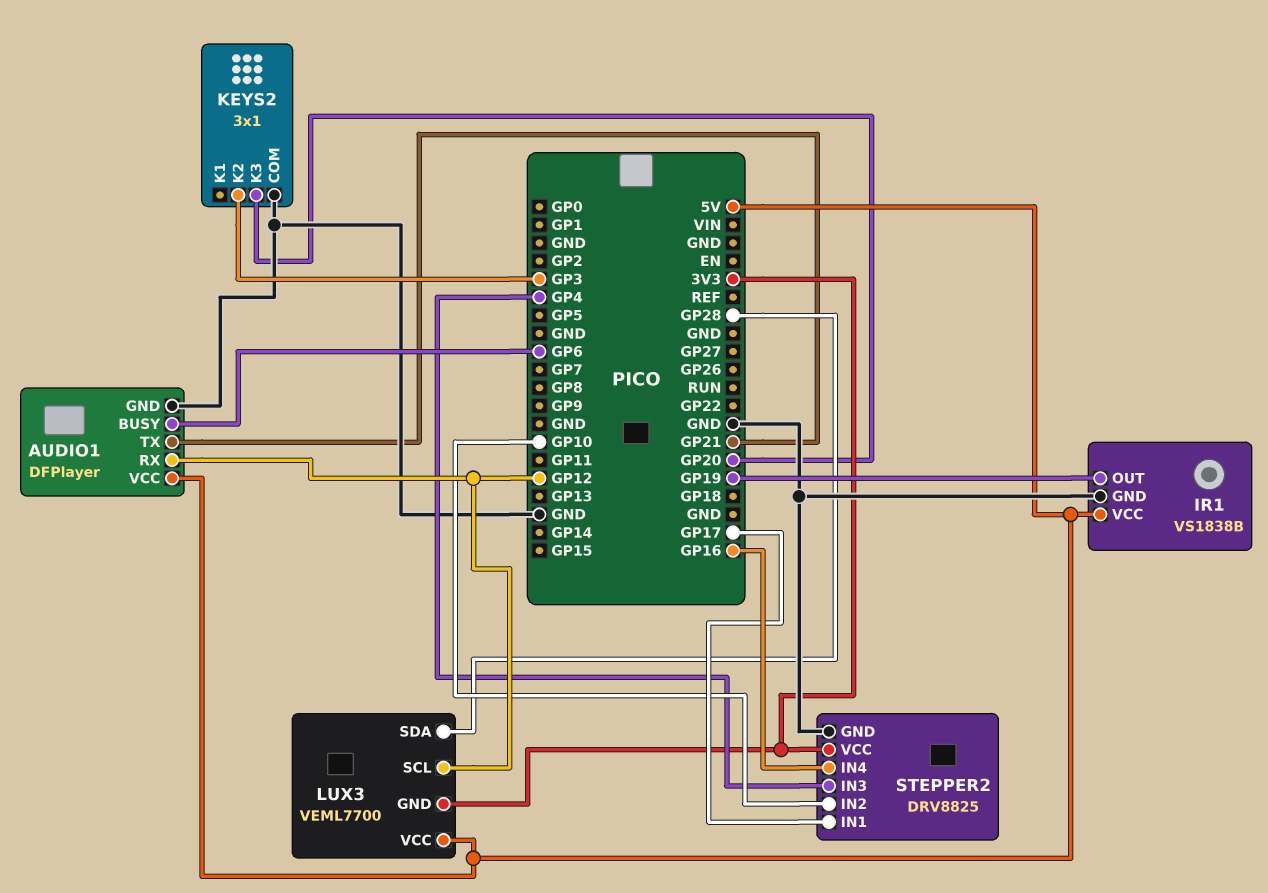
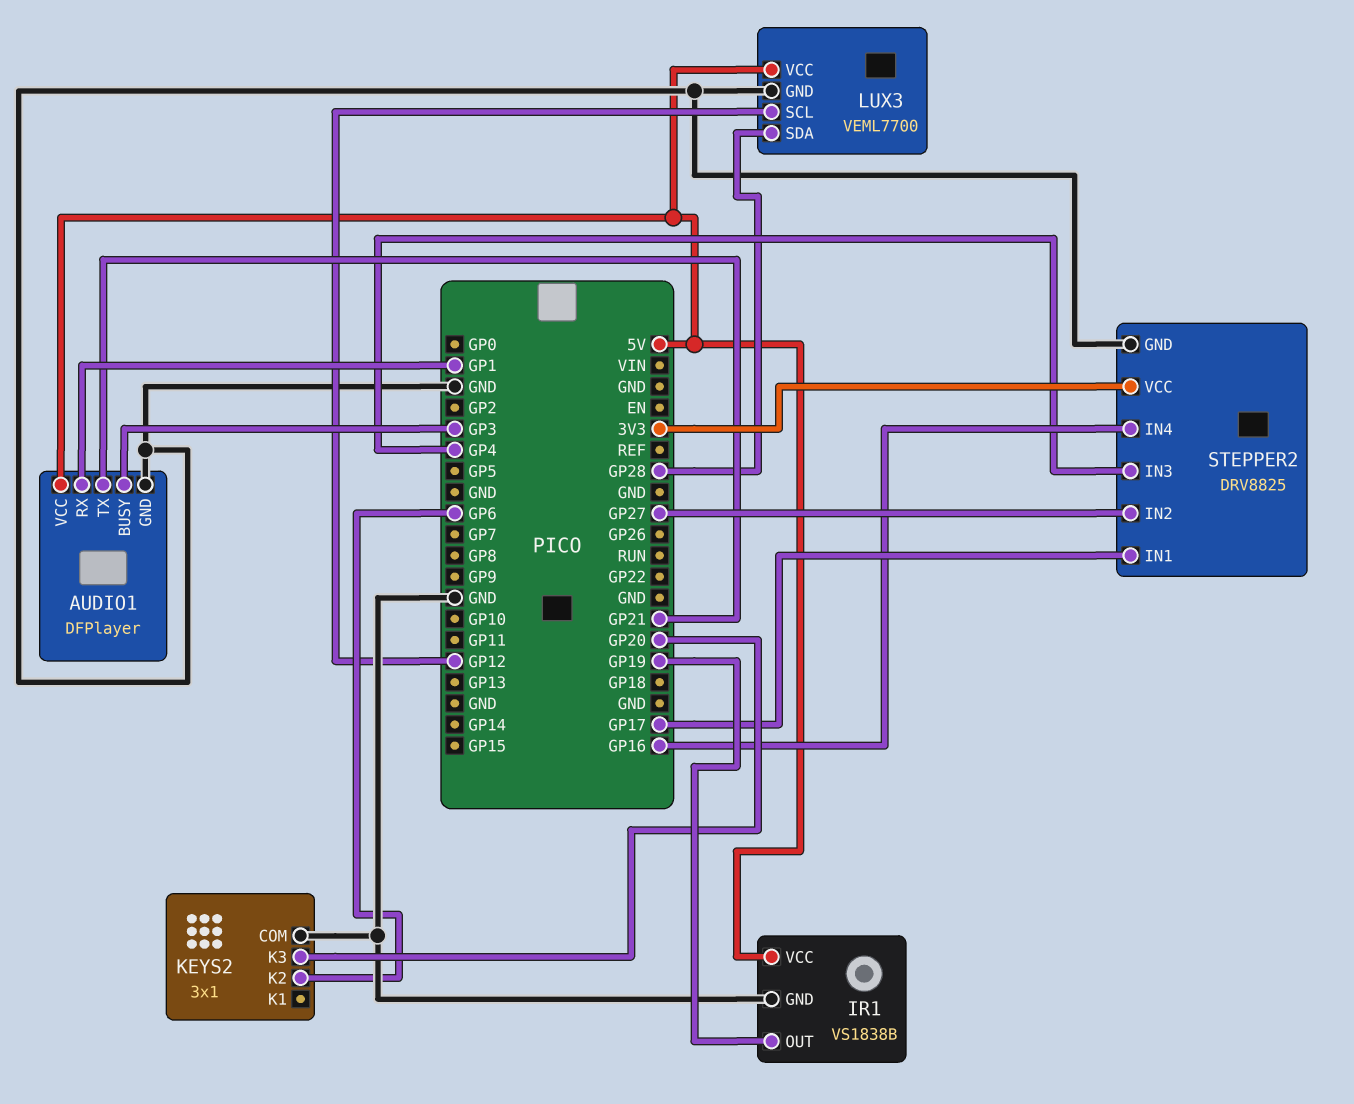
AUDIO1 pin BUSY: GP6 -> GP3
AUDIO1 pin RX: GP12 -> GP1
KEYS2 pin K2: GP3 -> GP6
LUX3 pin GND: 3V3 -> GND
STEPPER2 pin IN2: GP10 -> GP27

